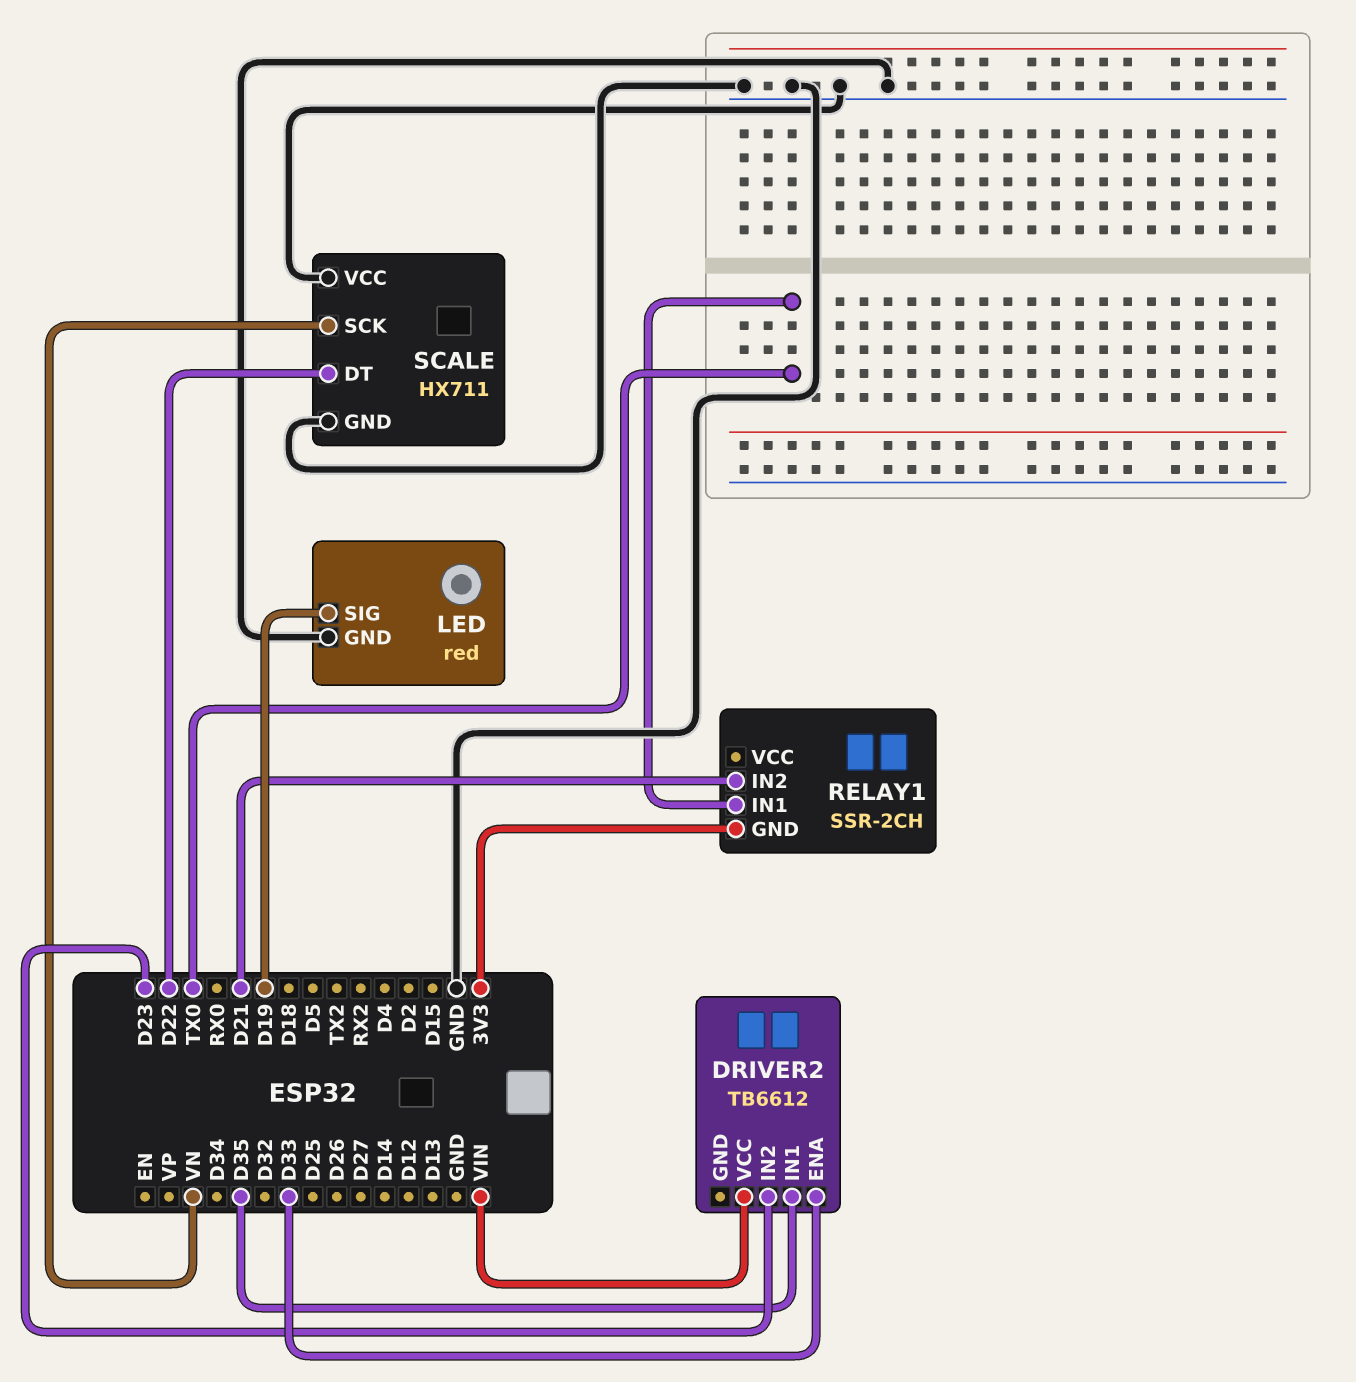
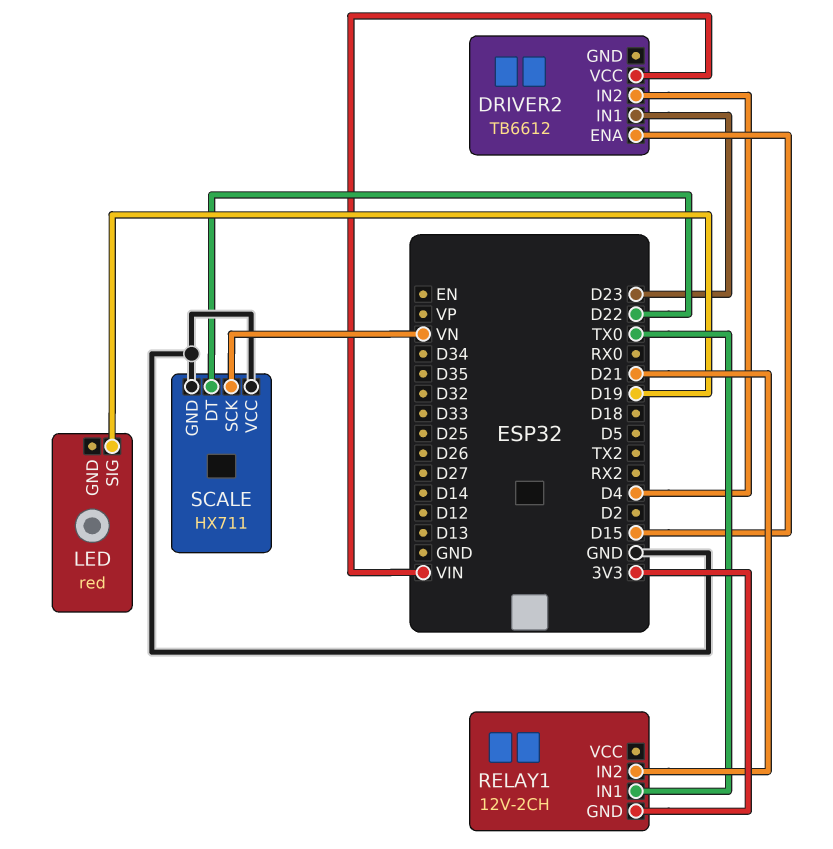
DRIVER2 pin ENA: D33 -> D15
DRIVER2 pin IN1: D35 -> D23
DRIVER2 pin IN2: D23 -> D4
LED pin GND: GND -> none
RELAY1: SSR-2CH -> 12V-2CH

